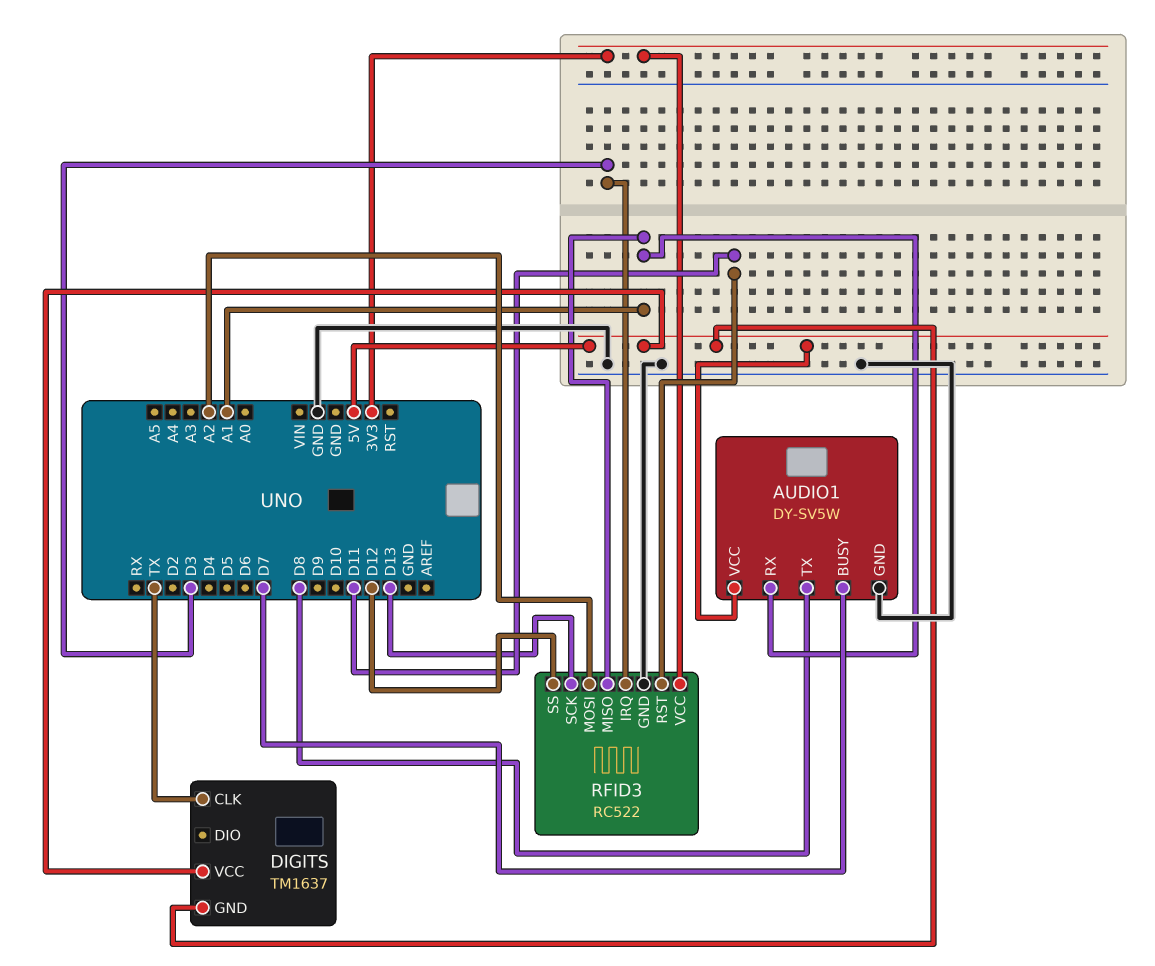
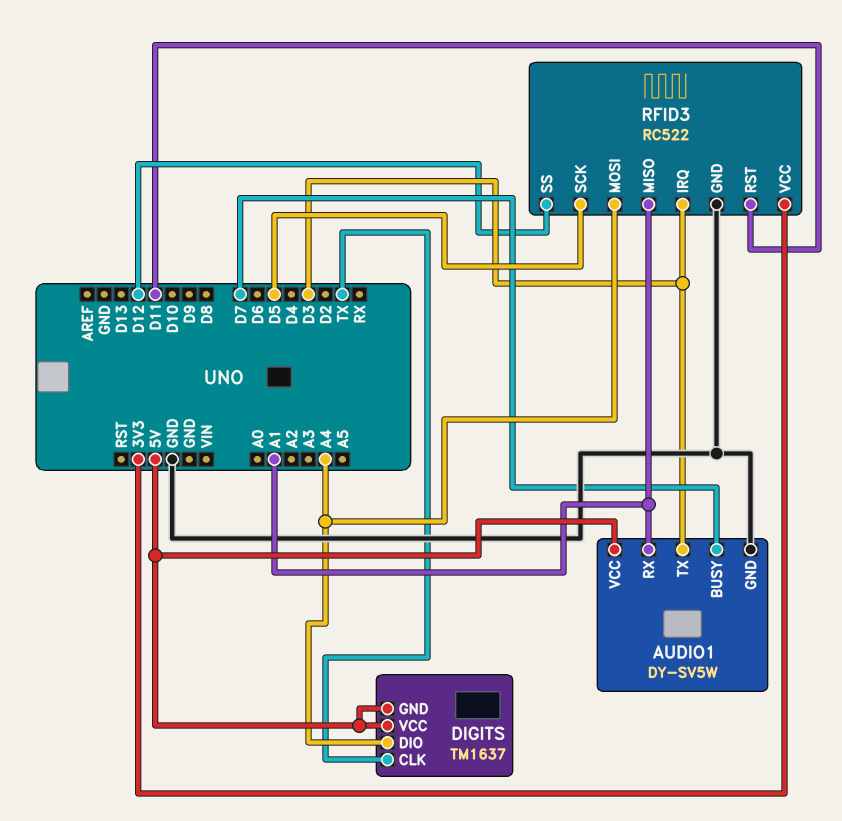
AUDIO1 pin TX: D8 -> D3
DIGITS pin DIO: none -> A4
RFID3 pin MOSI: A2 -> A4
RFID3 pin SCK: D13 -> D5

